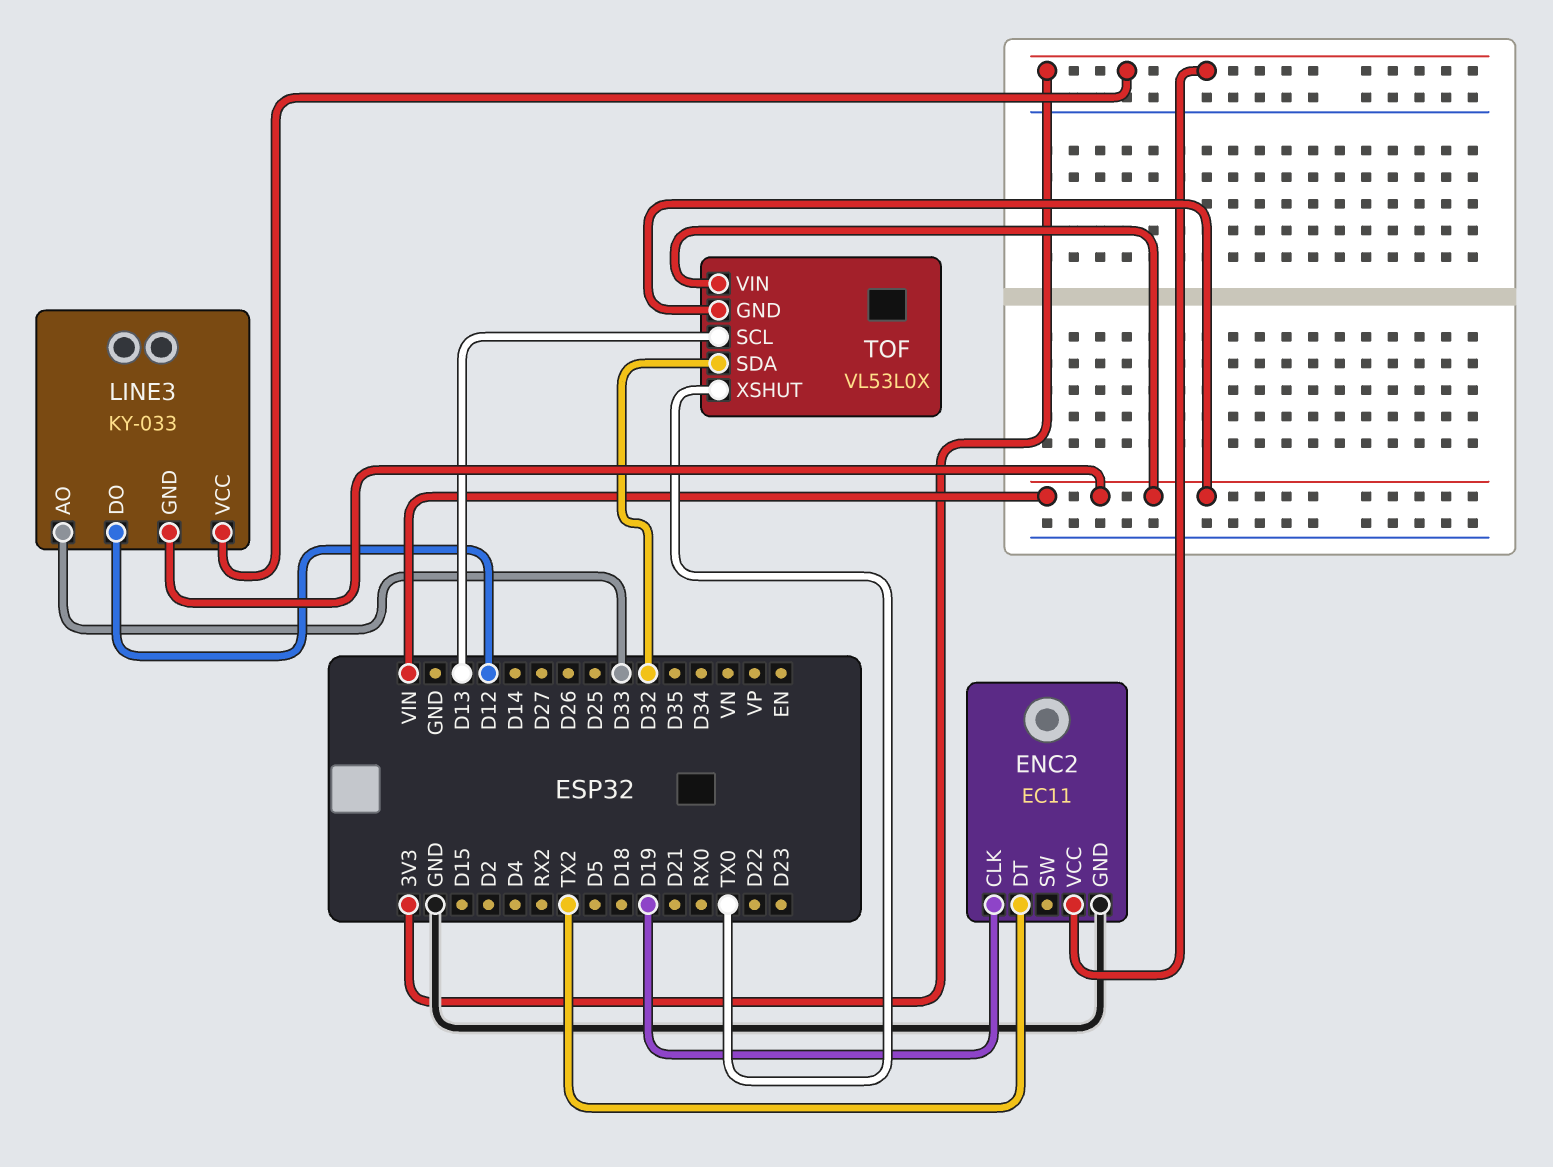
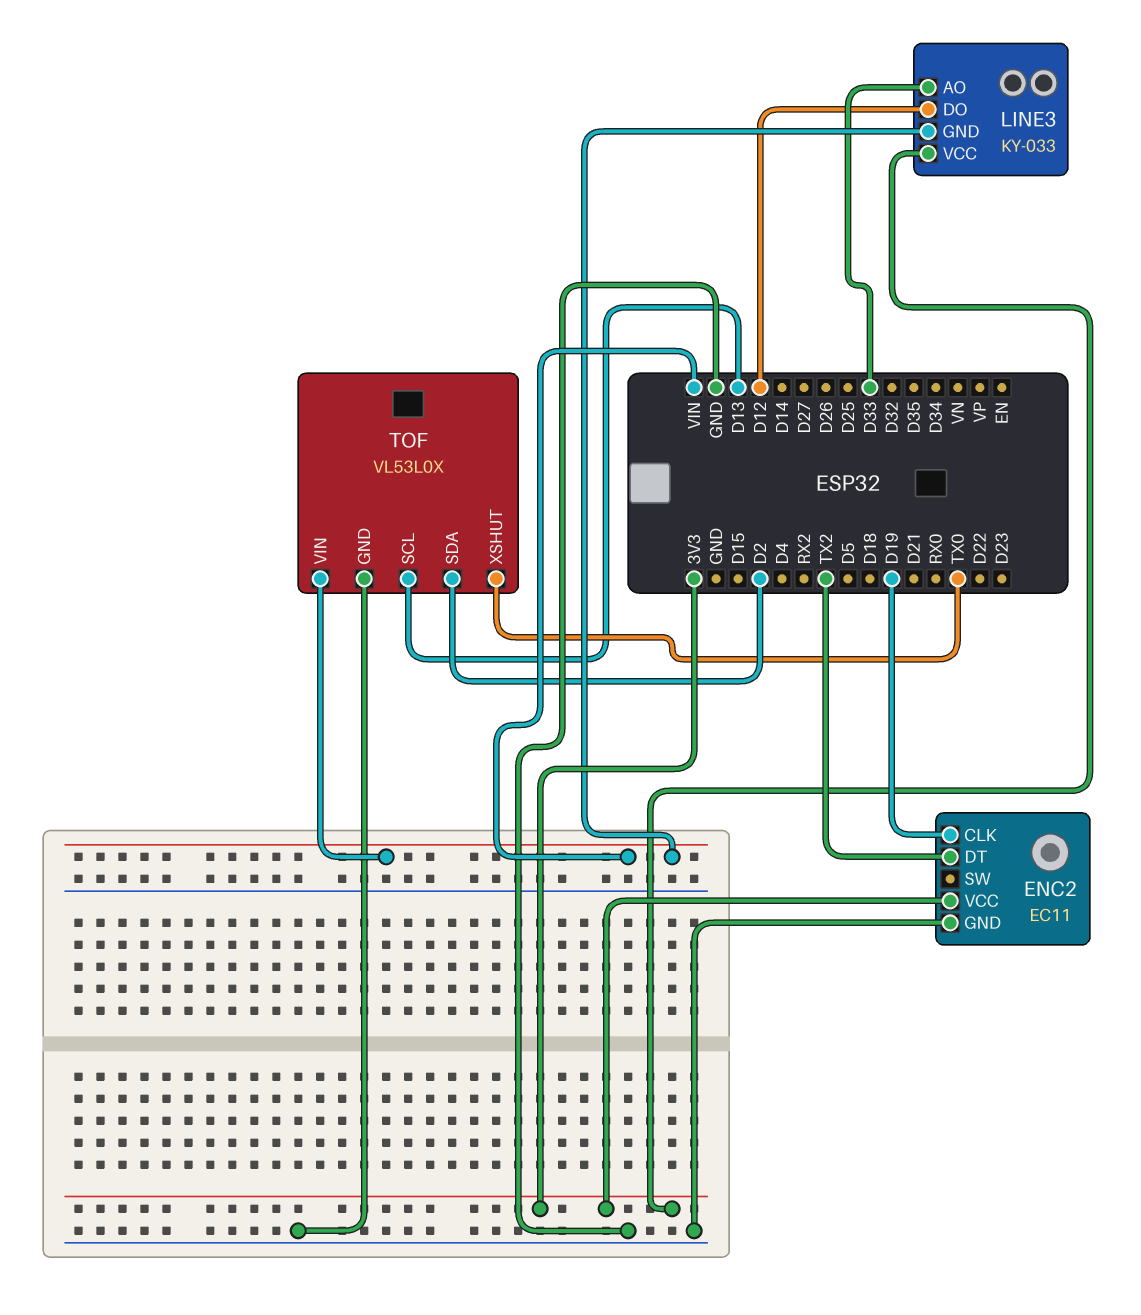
TOF pin GND: VIN -> GND
TOF pin SDA: D32 -> D2

